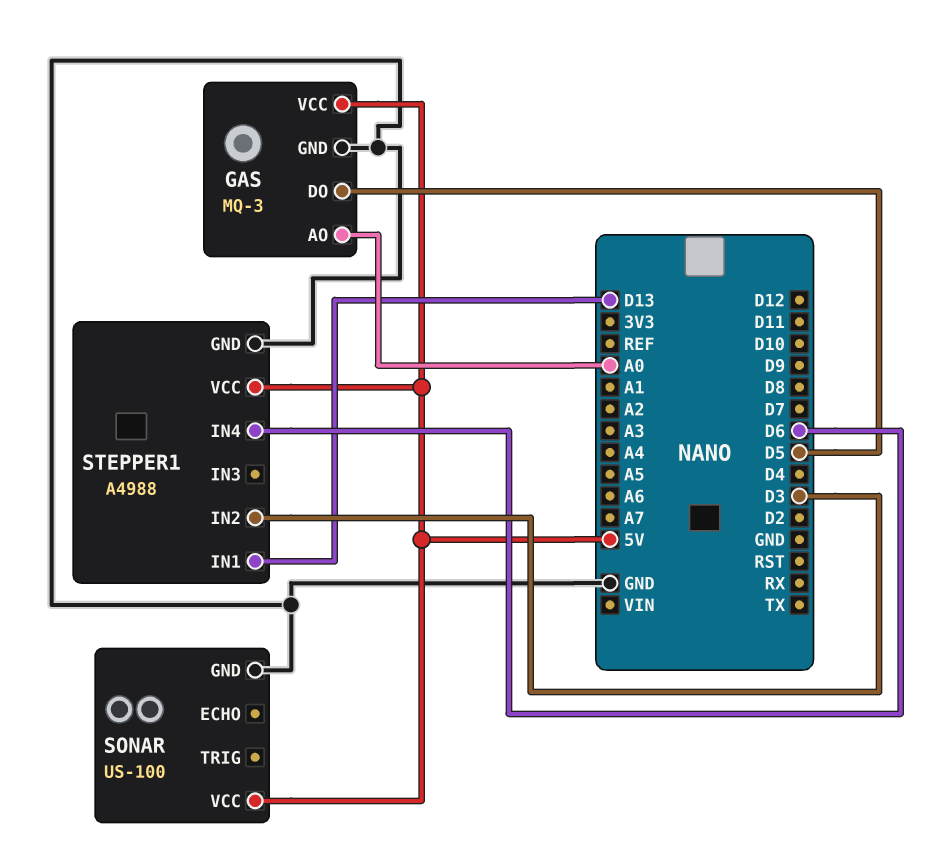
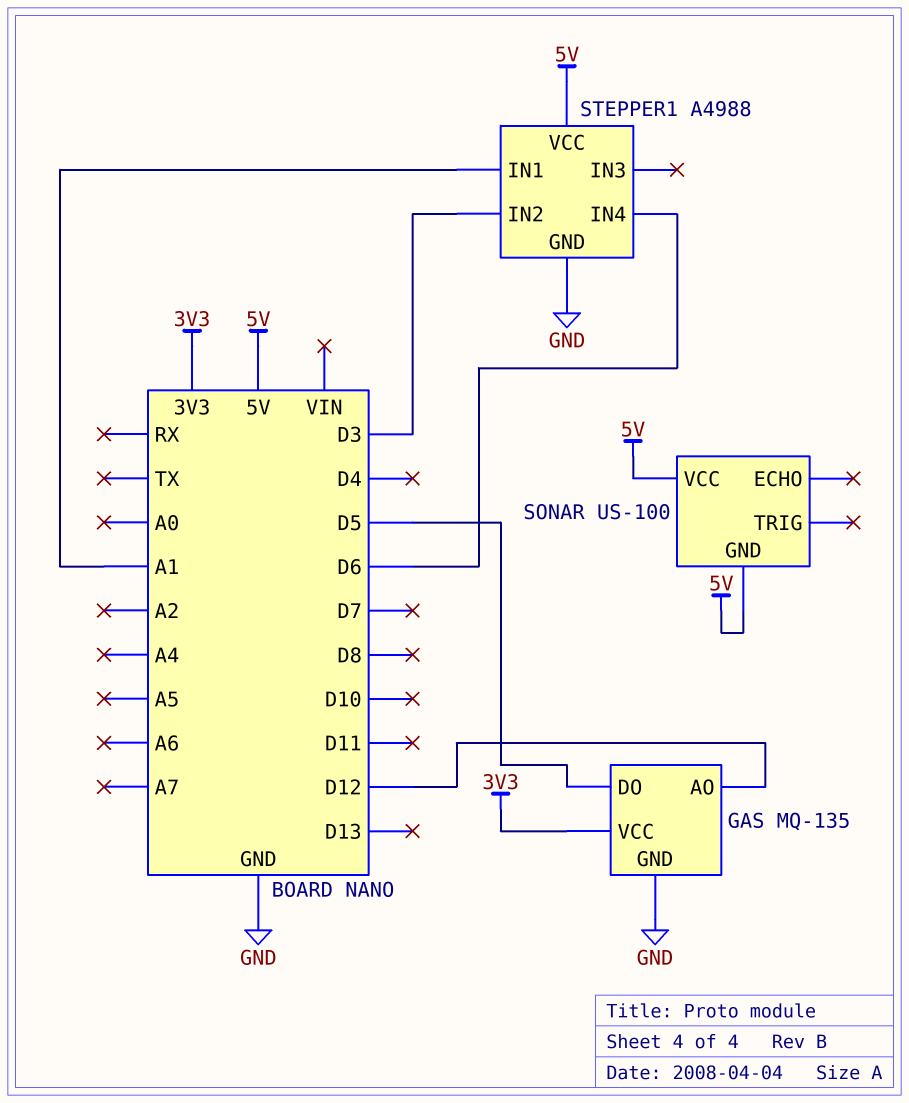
GAS: MQ-3 -> MQ-135
GAS pin AO: A0 -> D12
GAS pin VCC: 5V -> 3V3
SONAR pin GND: GND -> 5V
STEPPER1 pin IN1: D13 -> A1

